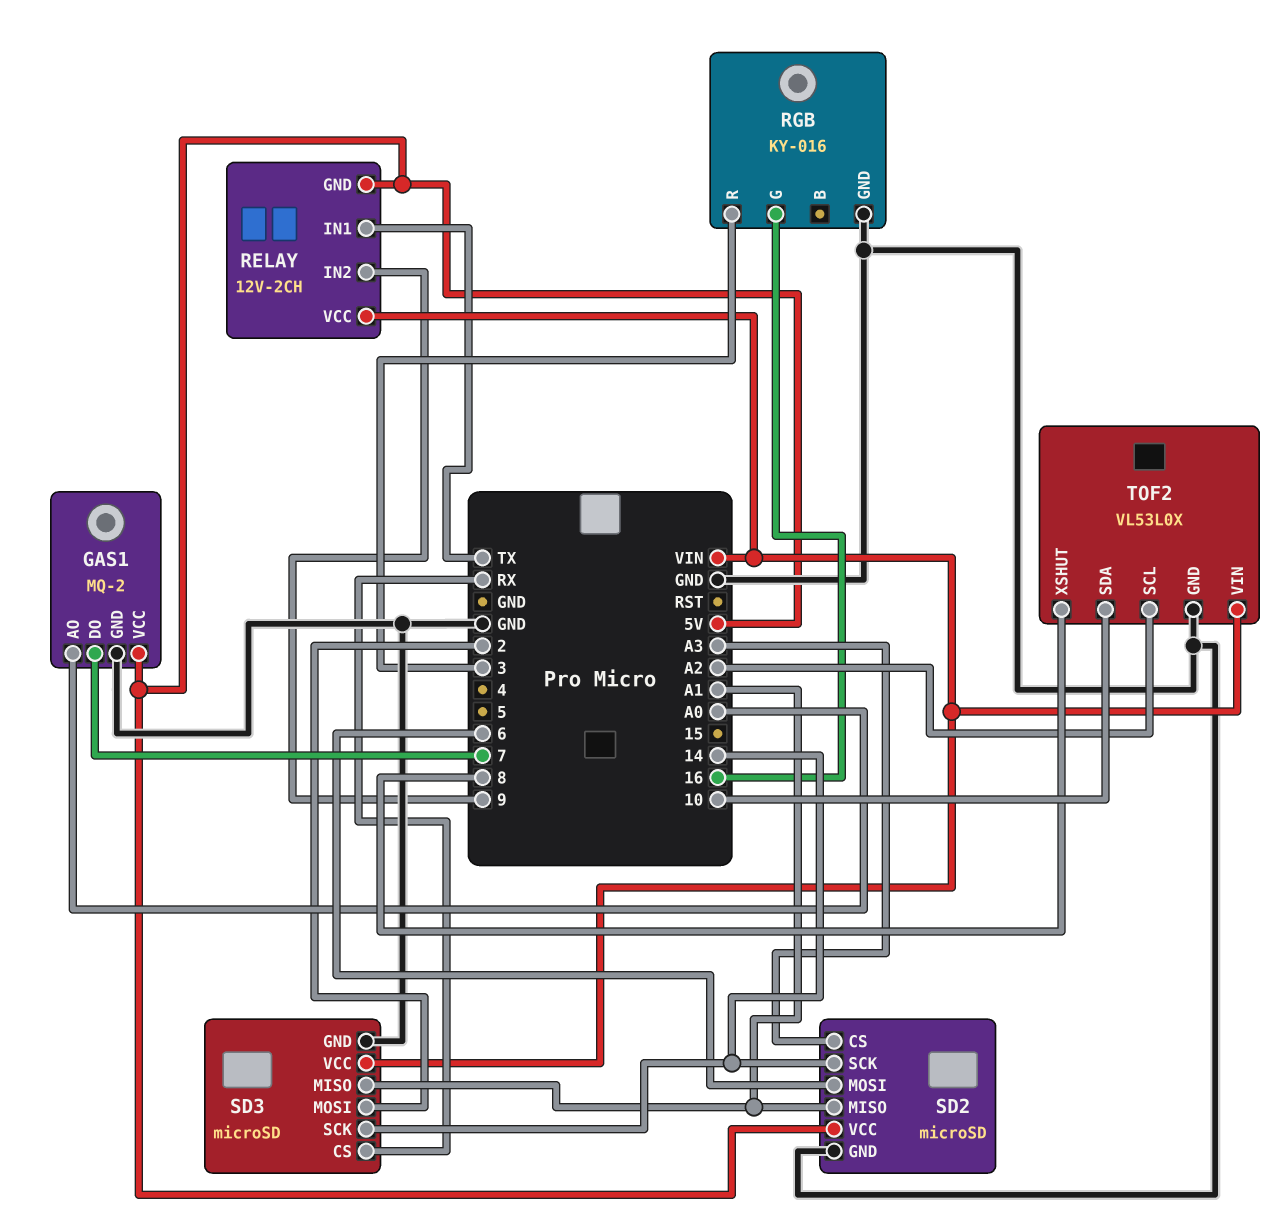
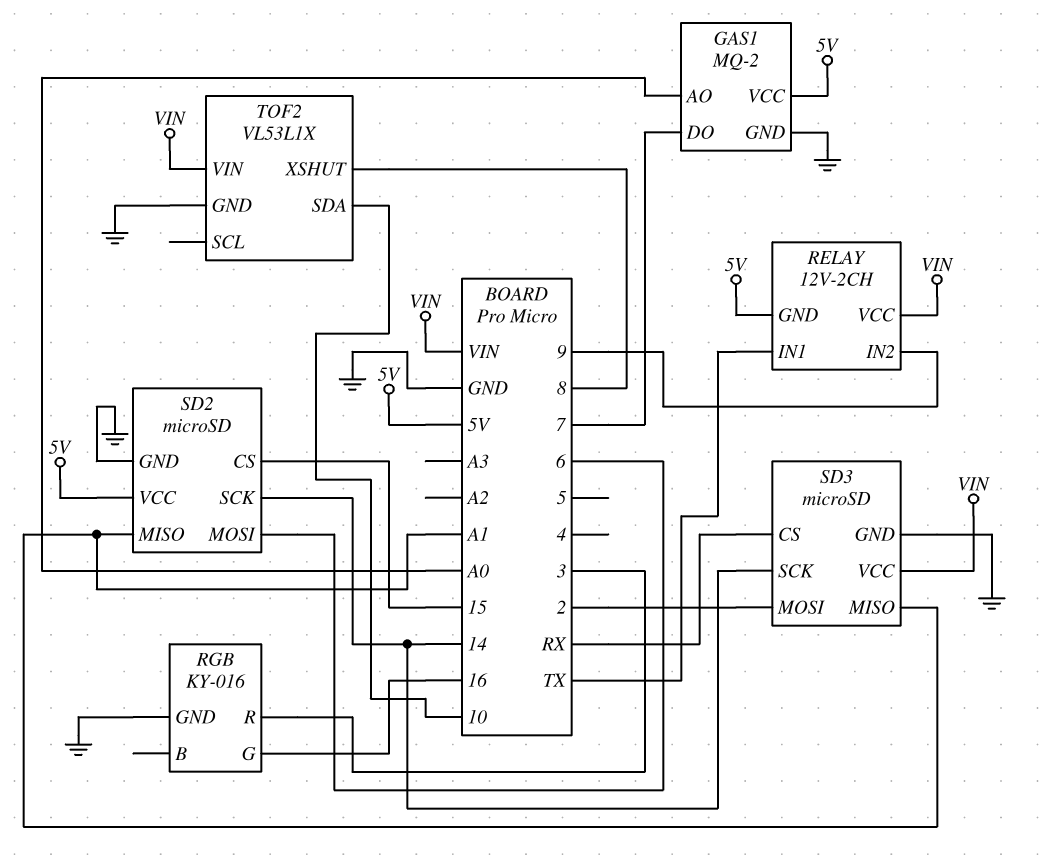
SD2 pin CS: A3 -> 15
TOF2: VL53L0X -> VL53L1X
TOF2 pin SCL: A2 -> none

